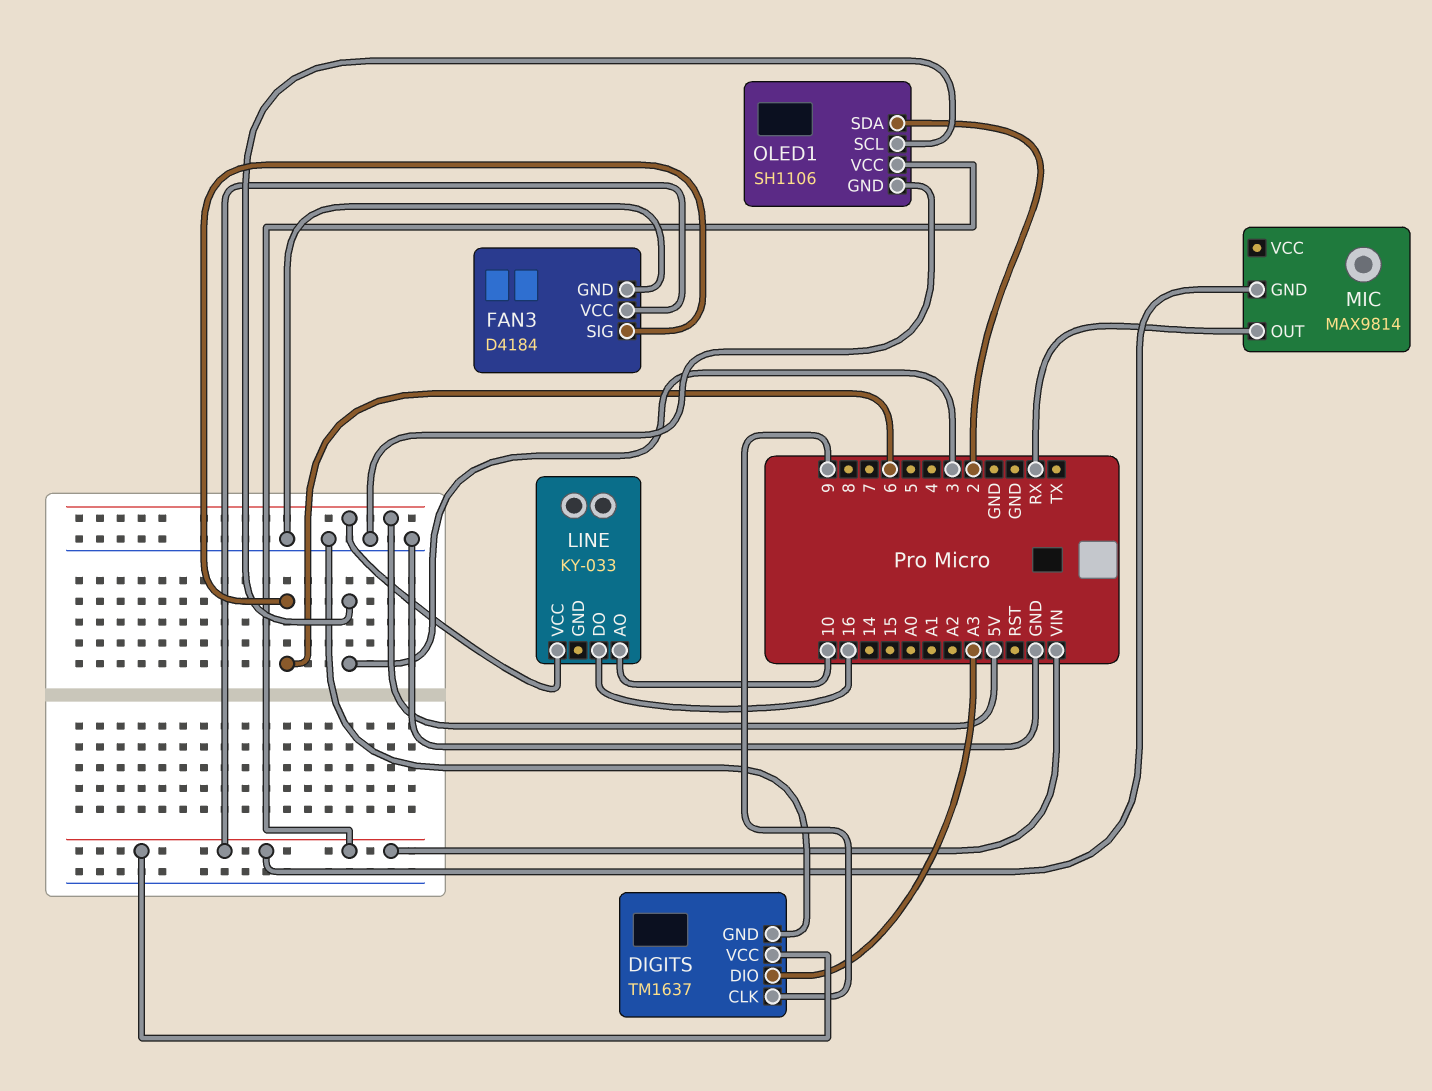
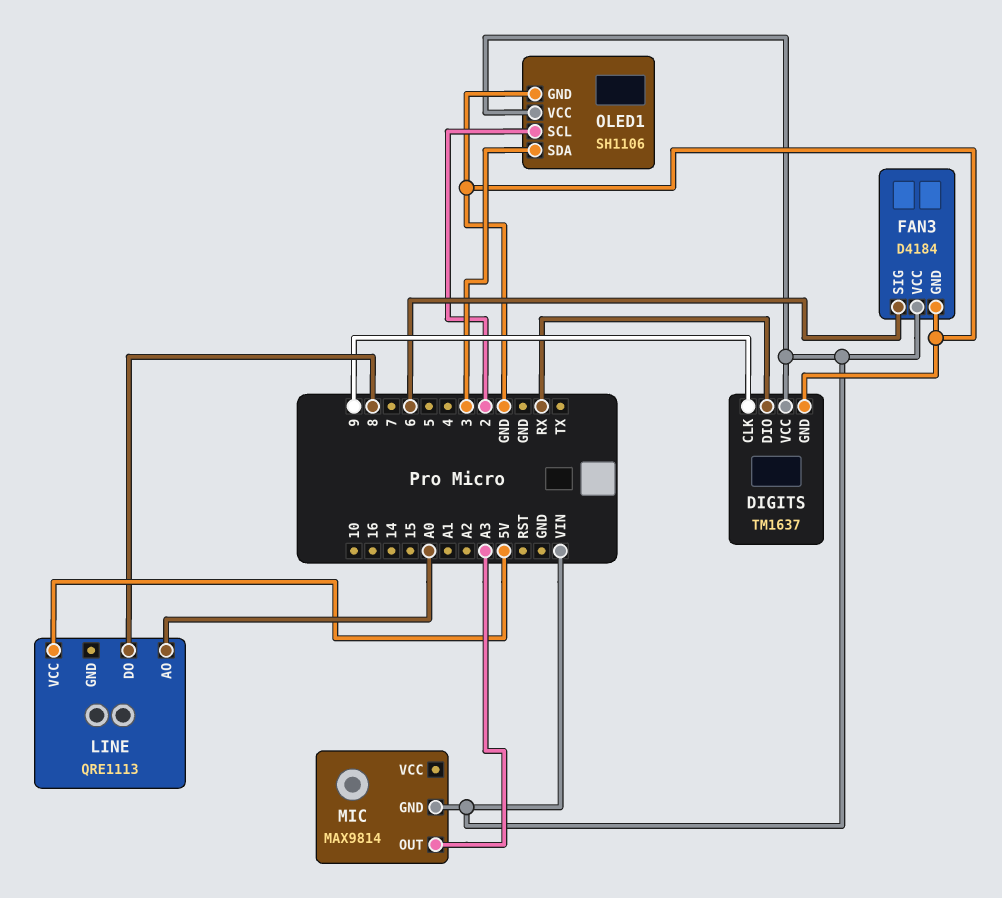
DIGITS pin DIO: A3 -> RX
LINE: KY-033 -> QRE1113
LINE pin AO: 10 -> A0
LINE pin DO: 16 -> 8
MIC pin OUT: RX -> A3
OLED1 pin SCL: 3 -> 2
OLED1 pin SDA: 2 -> 3

